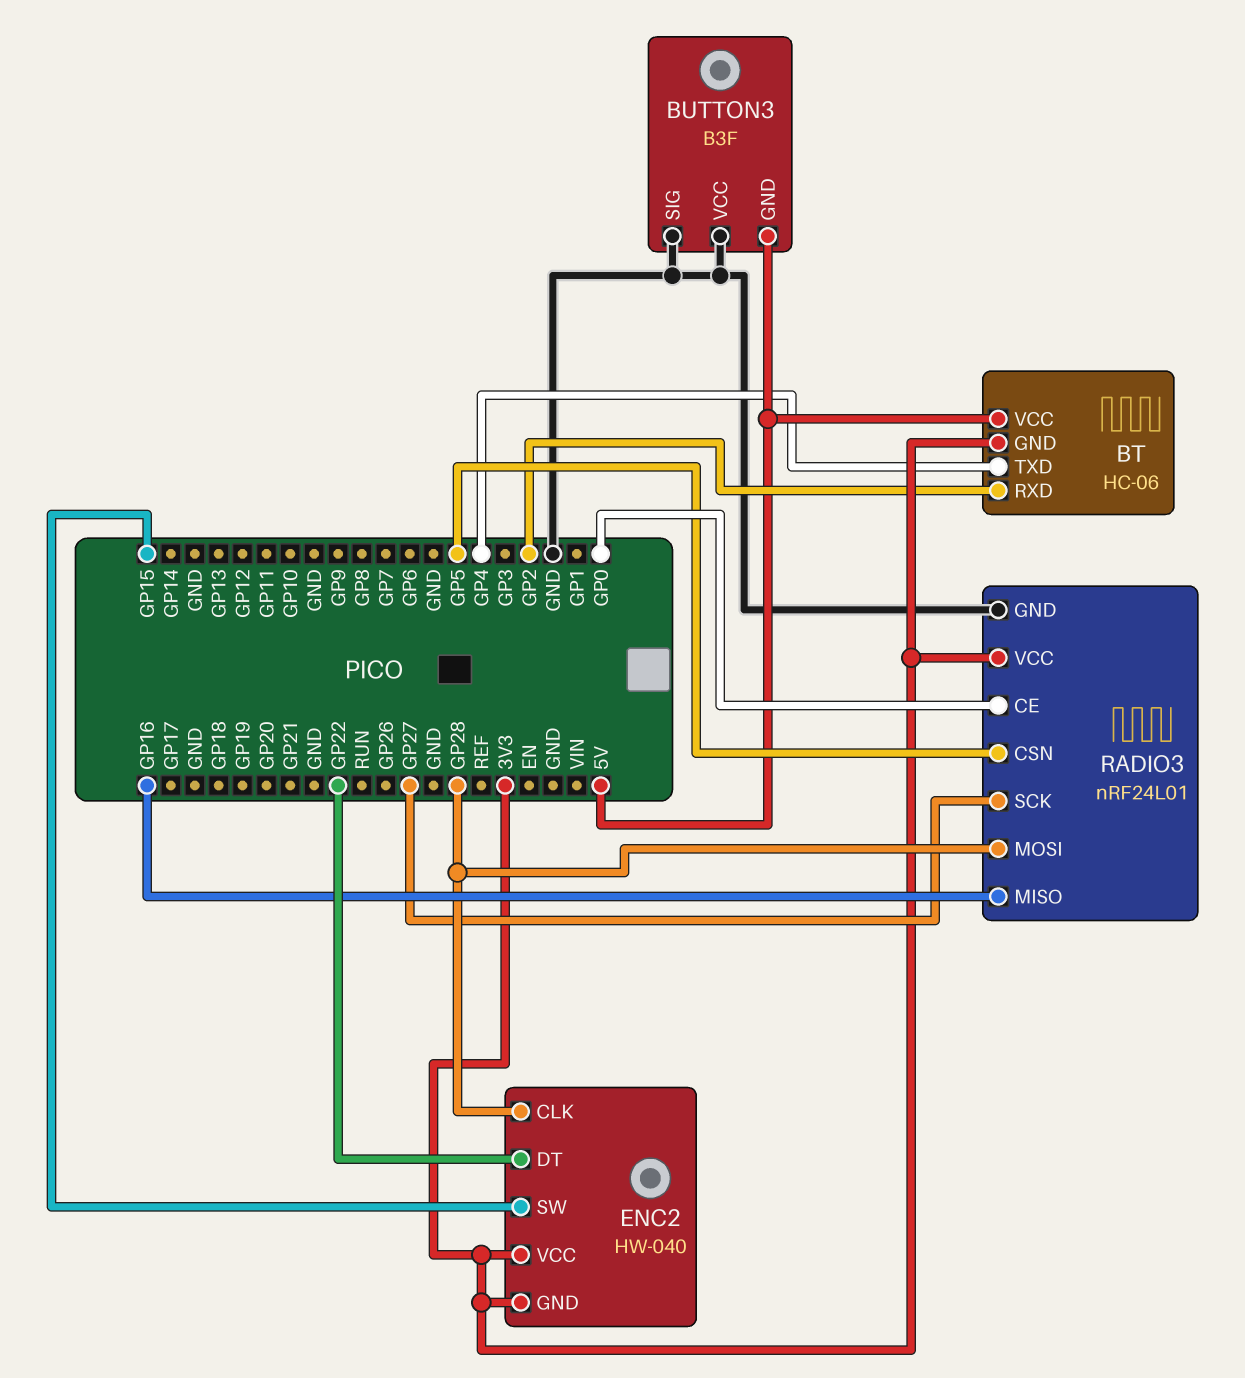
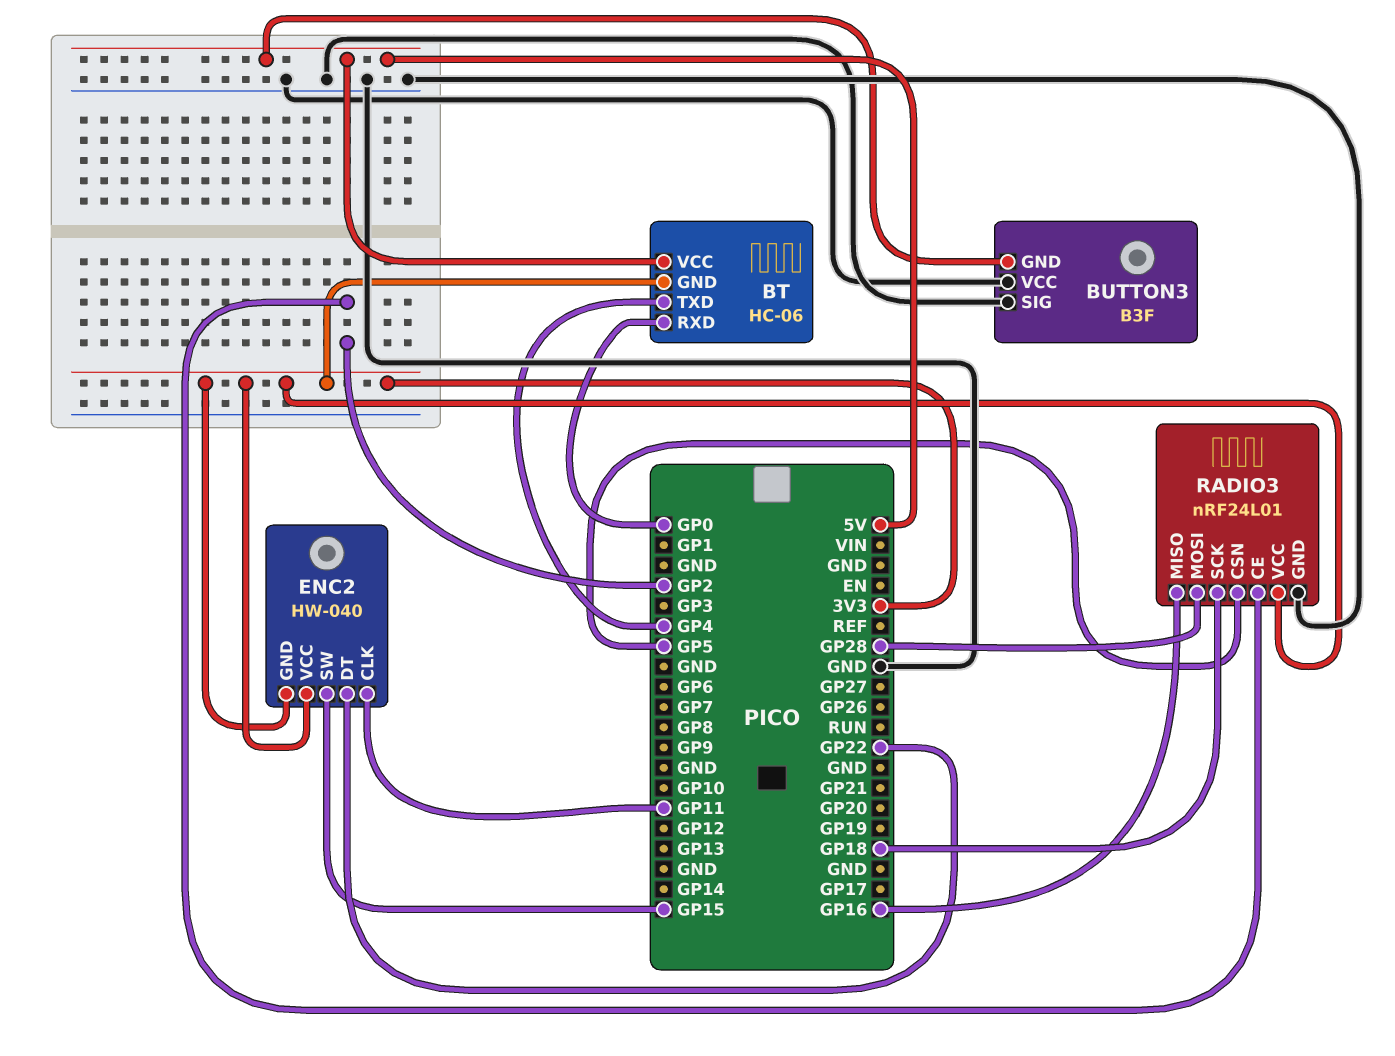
BT pin RXD: GP2 -> GP0
ENC2 pin CLK: GP28 -> GP11
RADIO3 pin CE: GP0 -> GP2
RADIO3 pin SCK: GP27 -> GP18

